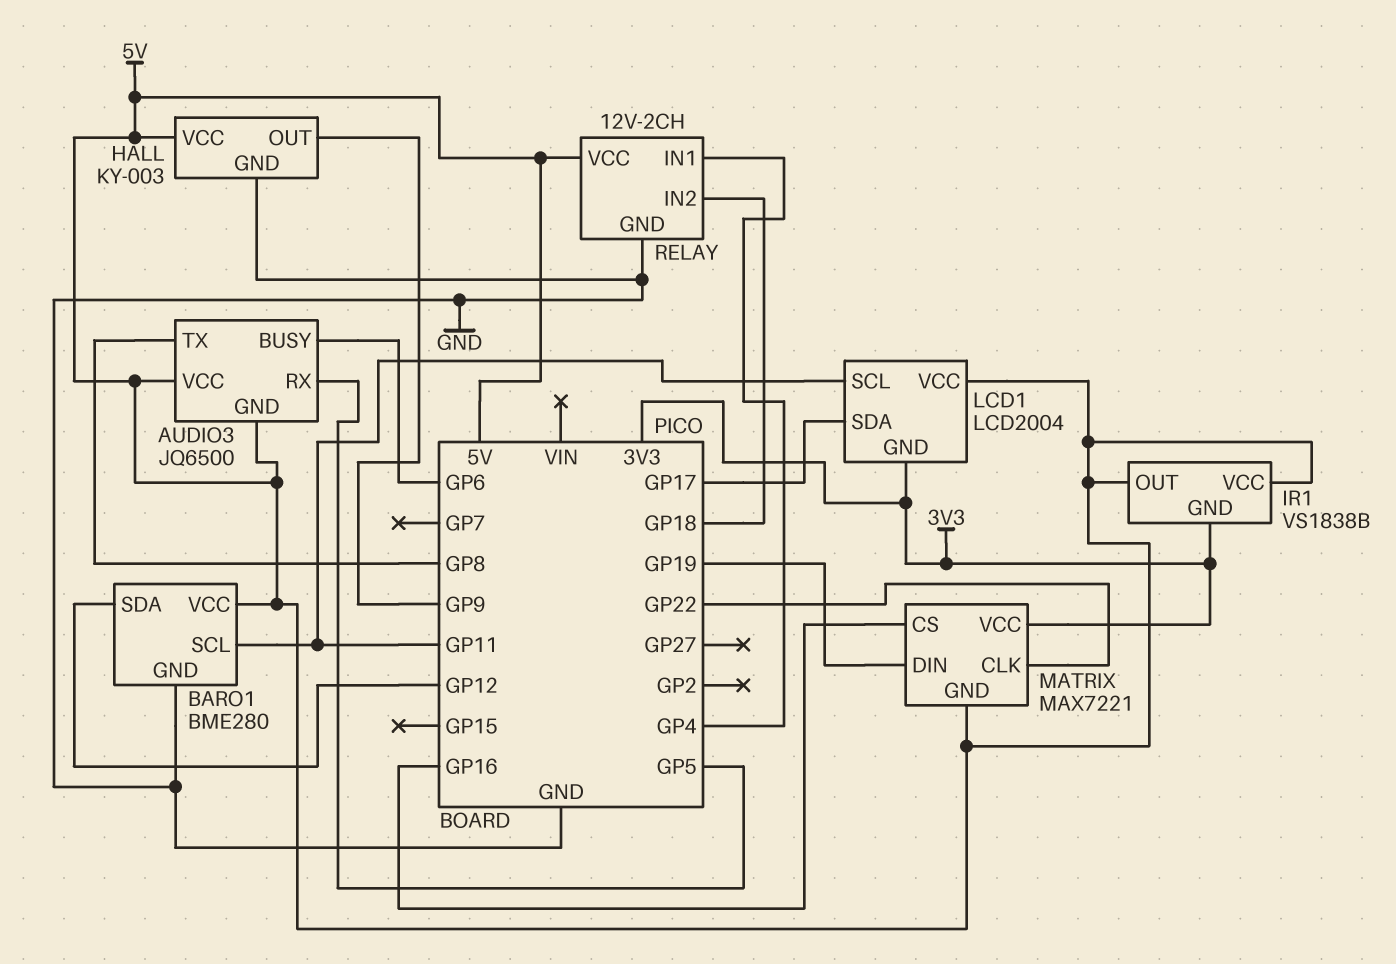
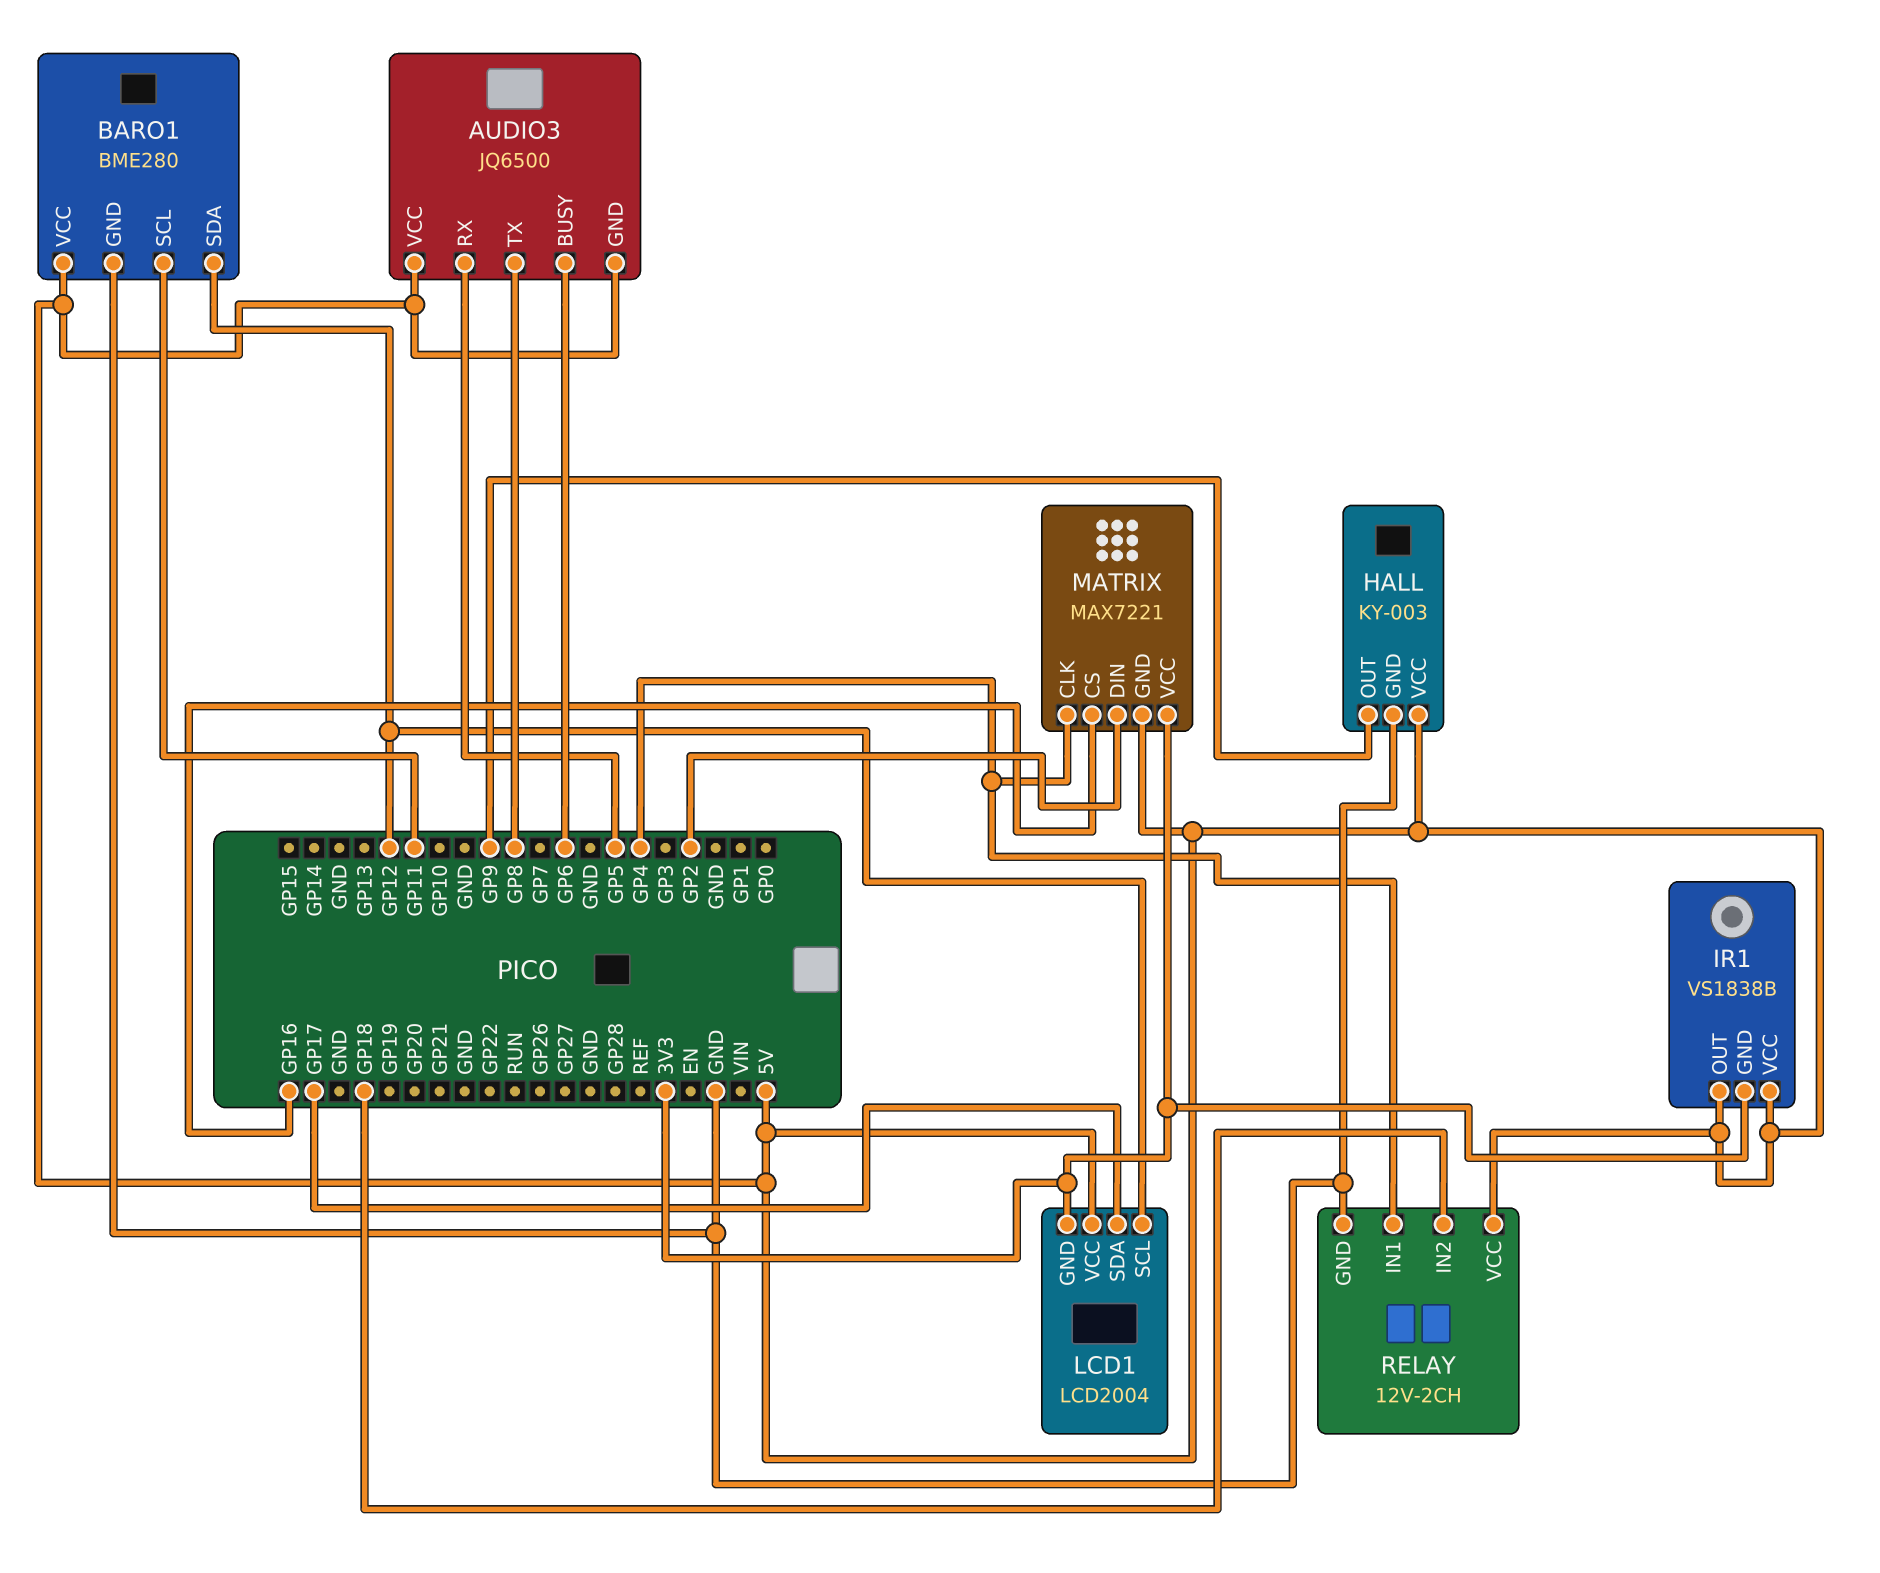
LCD1 pin SCL: GP11 -> GP12
MATRIX pin CLK: GP22 -> GP4
MATRIX pin DIN: GP19 -> GP2

